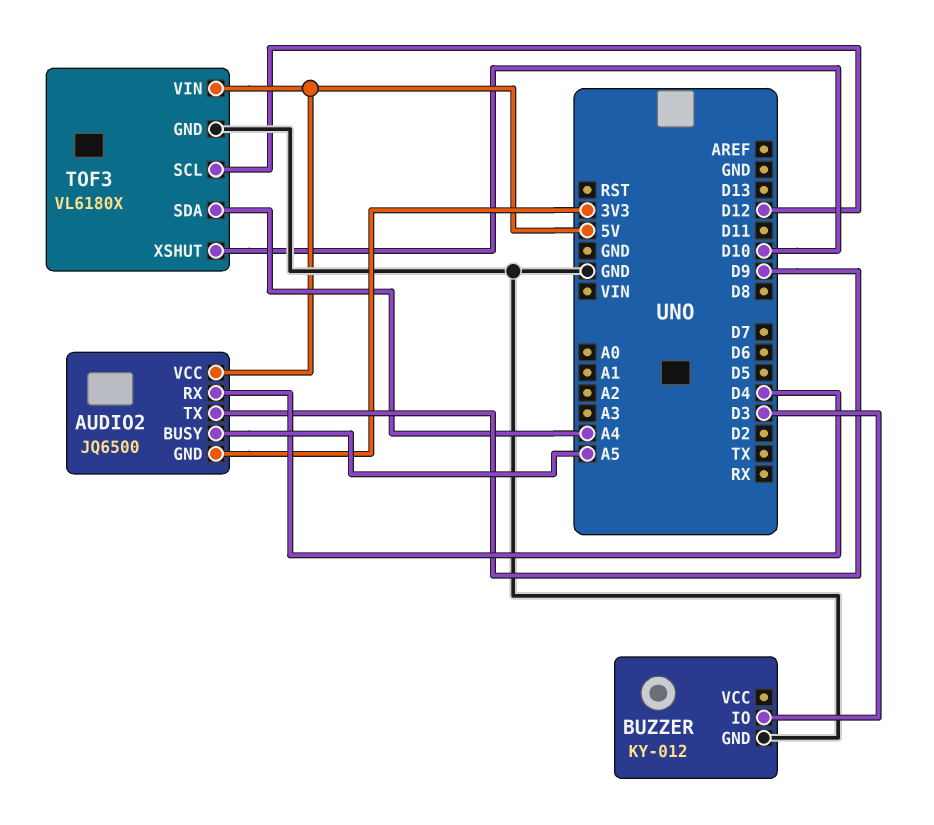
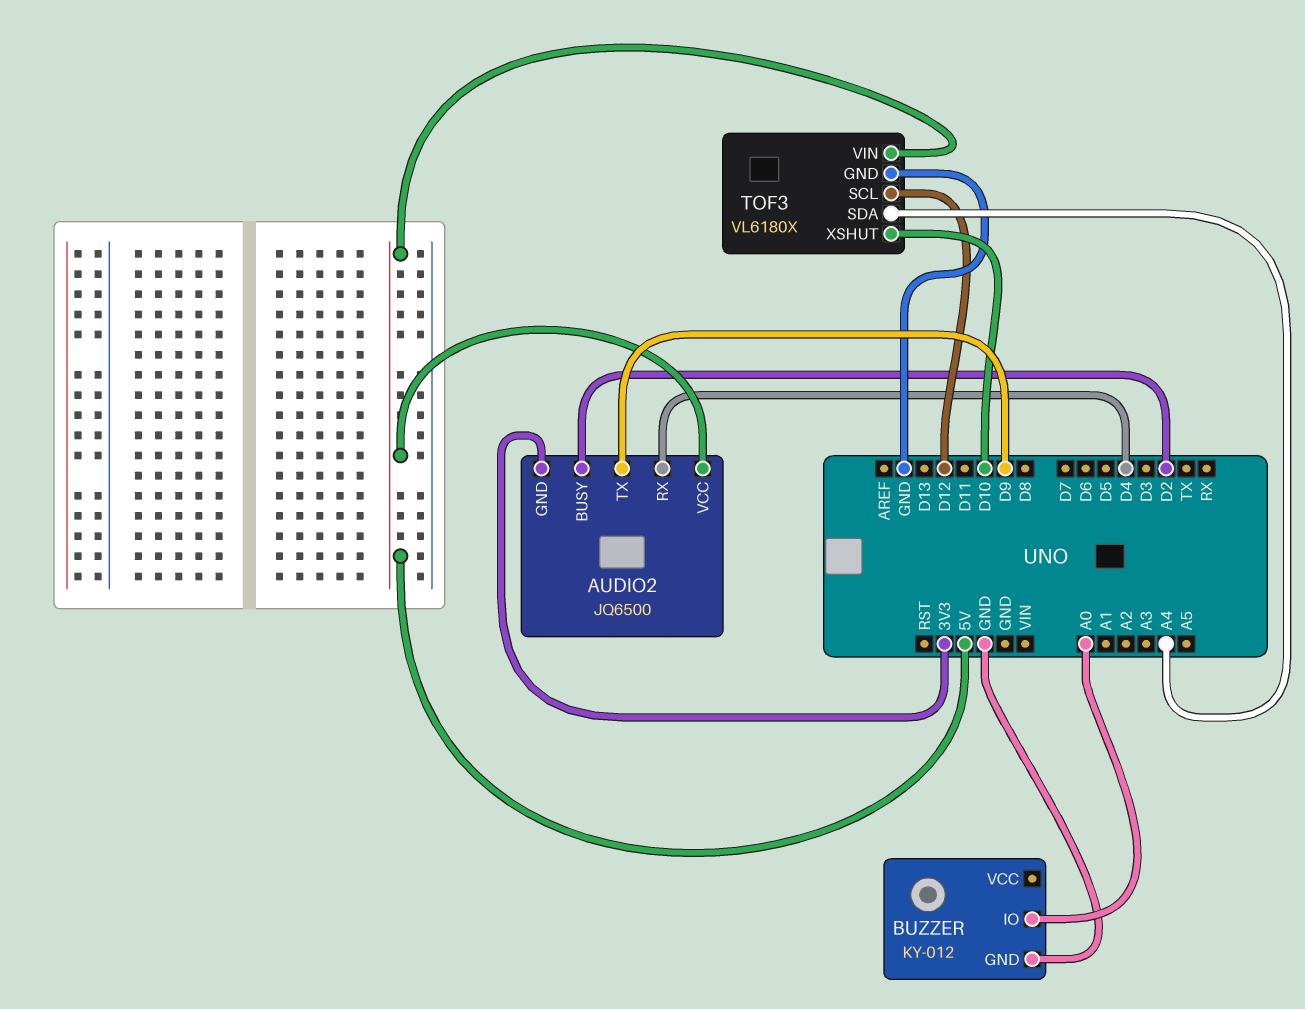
AUDIO2 pin BUSY: A5 -> D2
BUZZER pin IO: D3 -> A0

